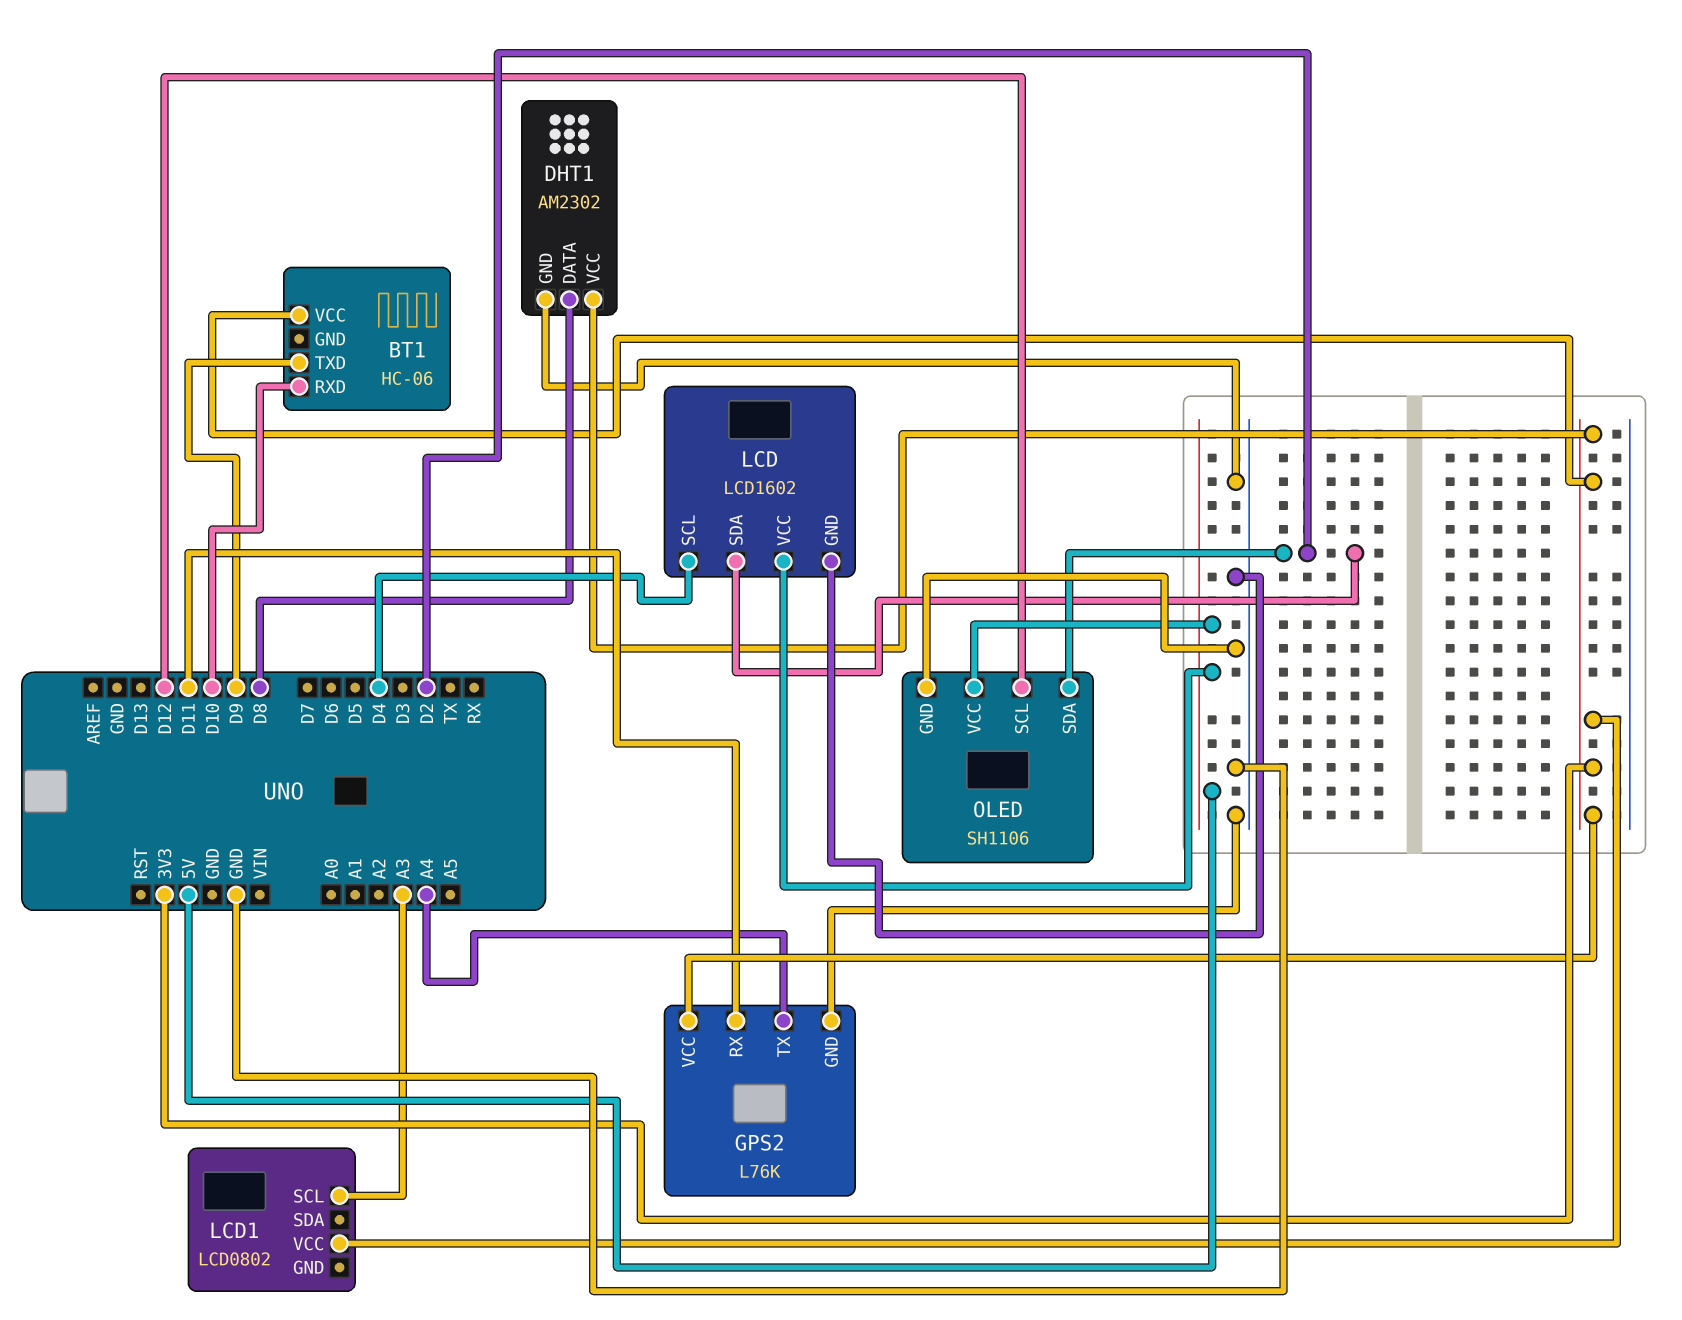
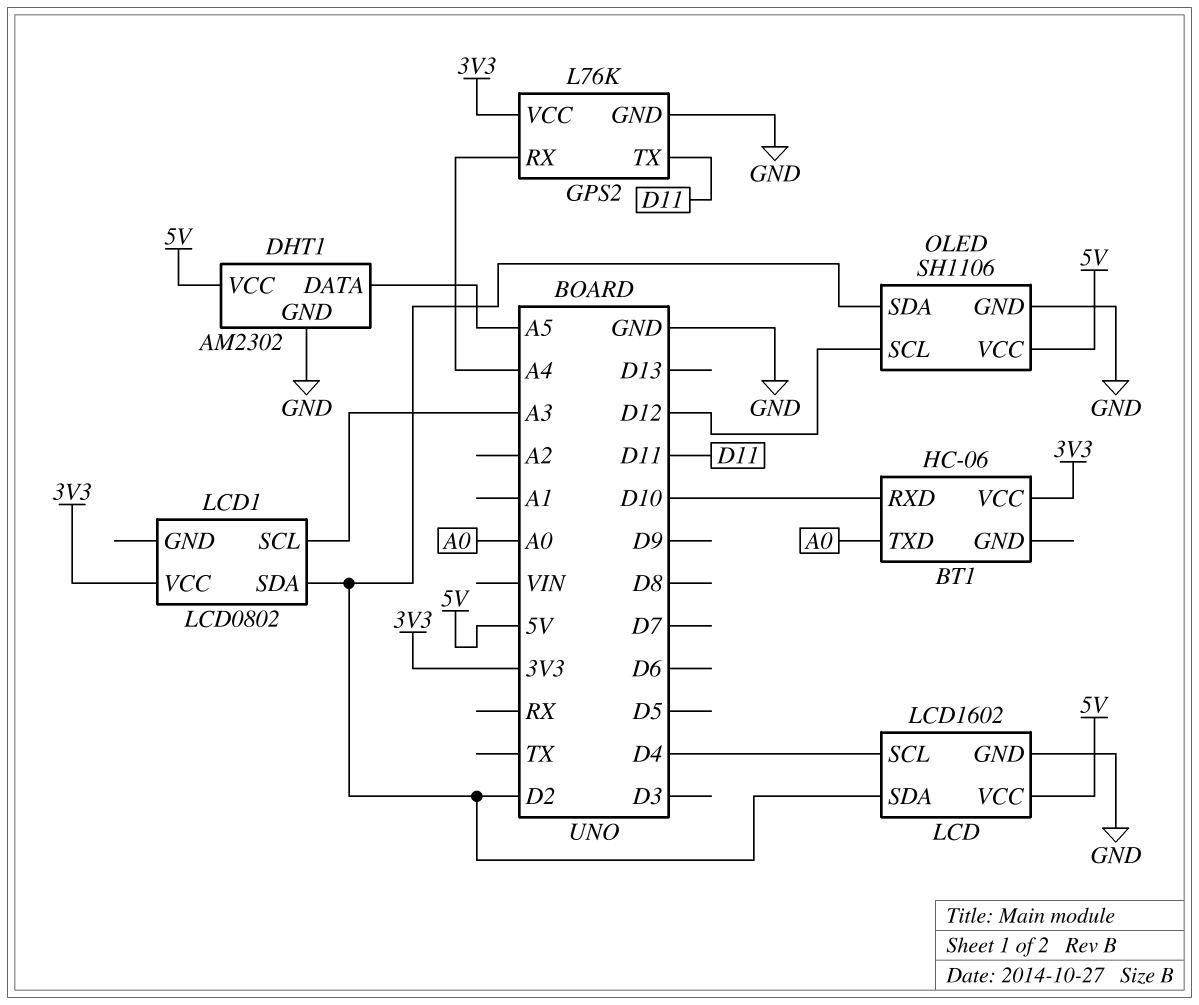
BT1 pin TXD: D9 -> A0
DHT1 pin DATA: D8 -> A5
DHT1 pin VCC: 3V3 -> 5V
GPS2 pin RX: D11 -> A4
GPS2 pin TX: A4 -> D11
LCD1 pin SDA: none -> D2

